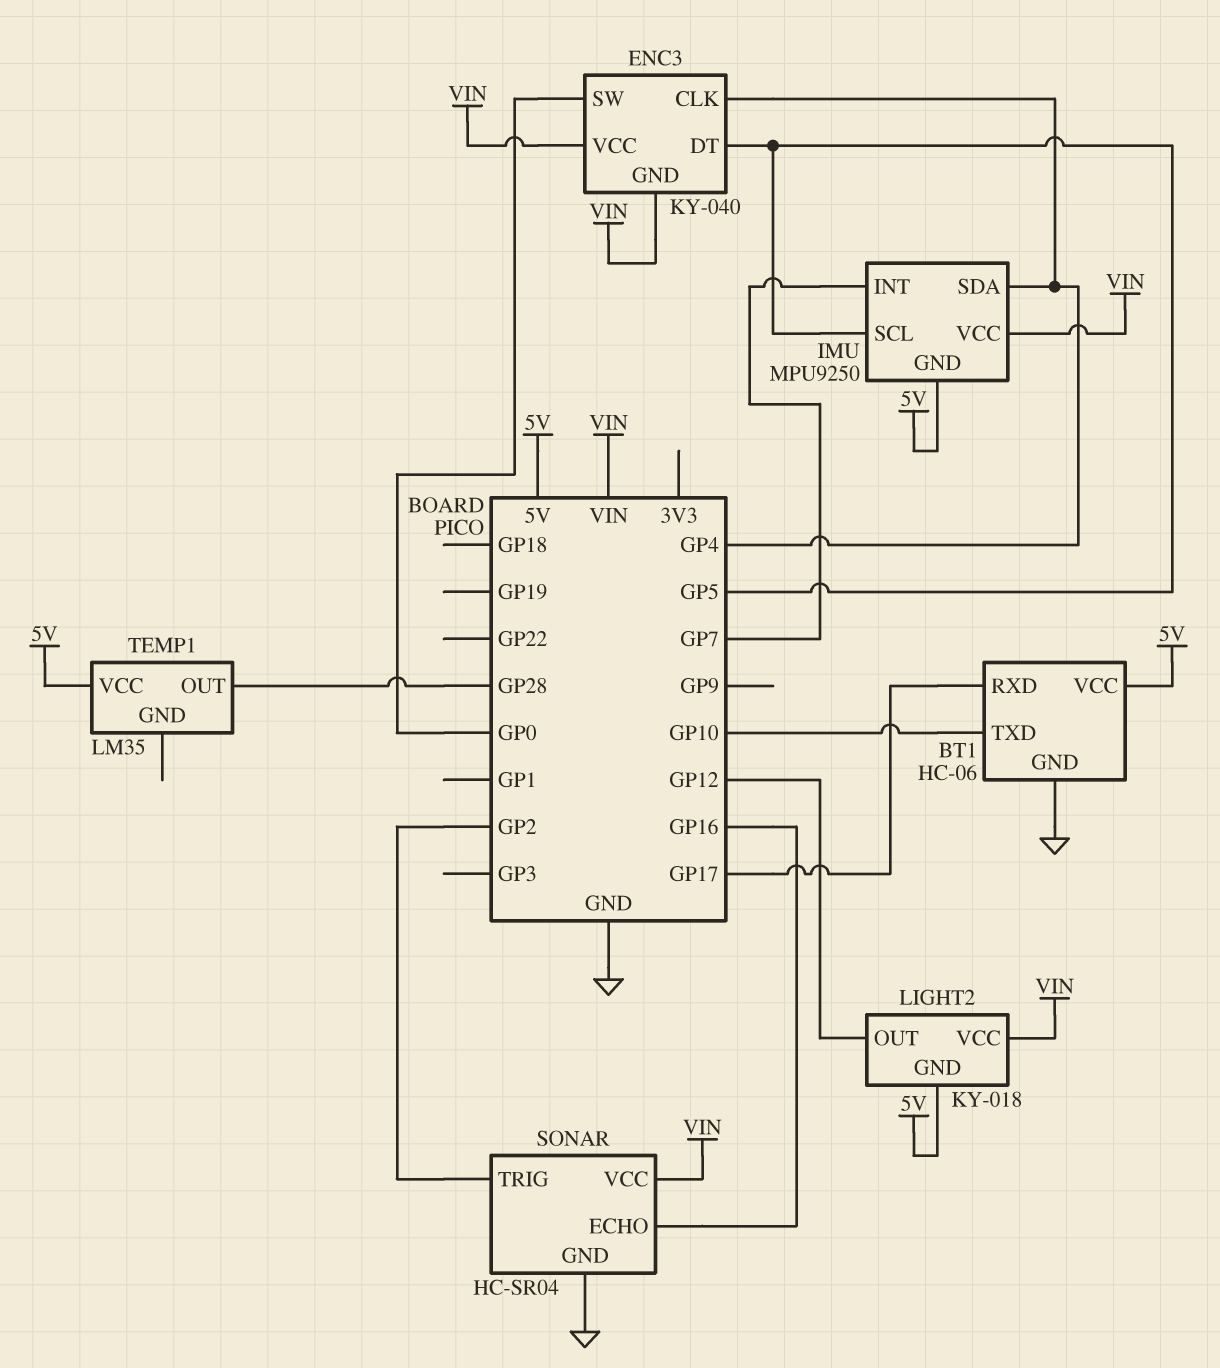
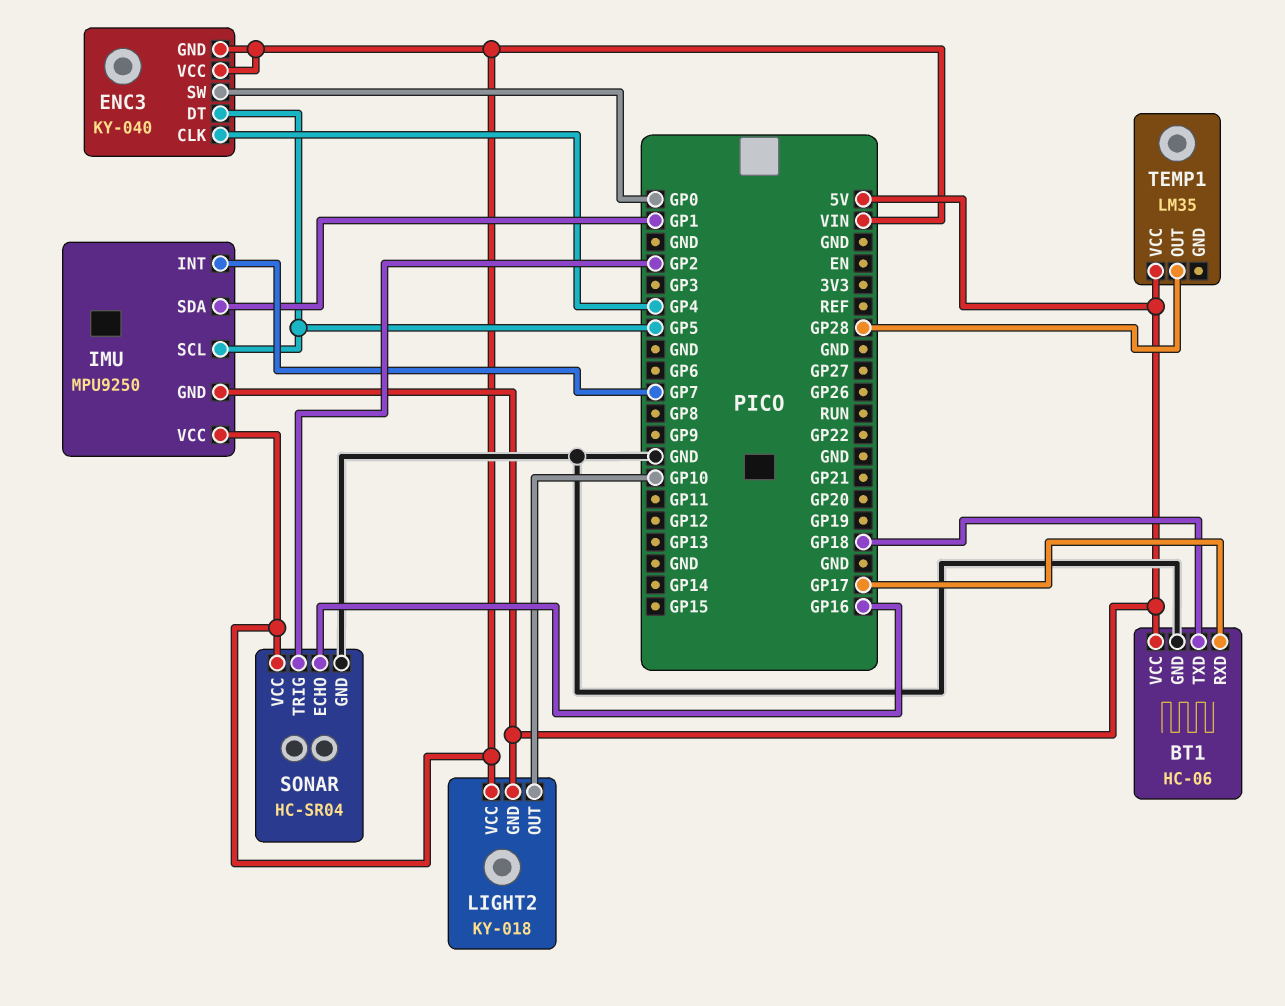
BT1 pin TXD: GP10 -> GP18
IMU pin SDA: GP4 -> GP1
LIGHT2 pin OUT: GP12 -> GP10

